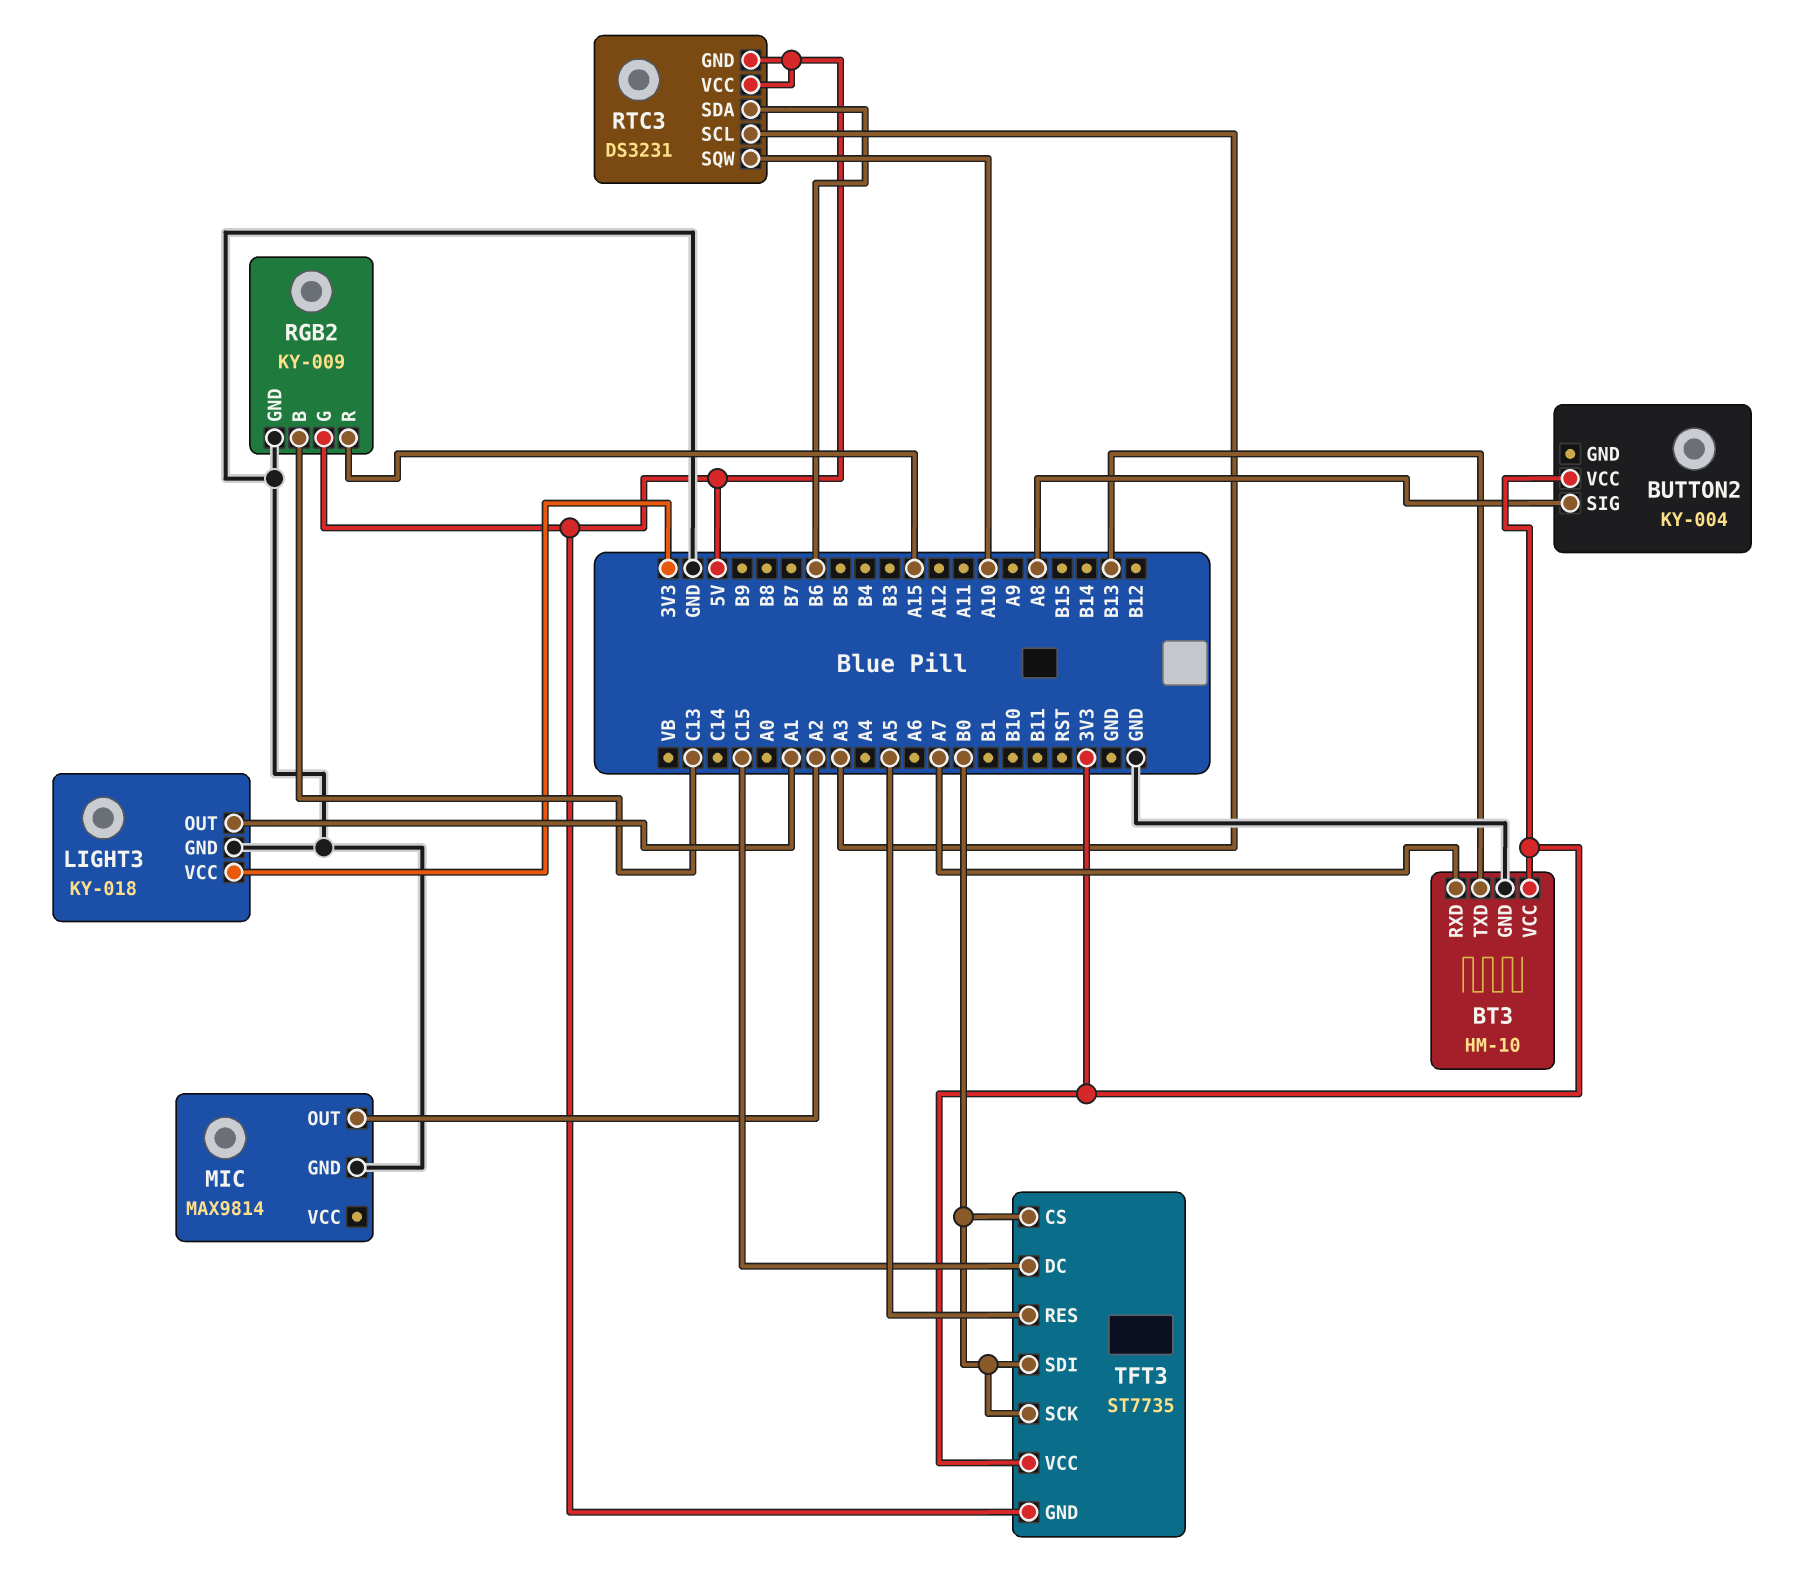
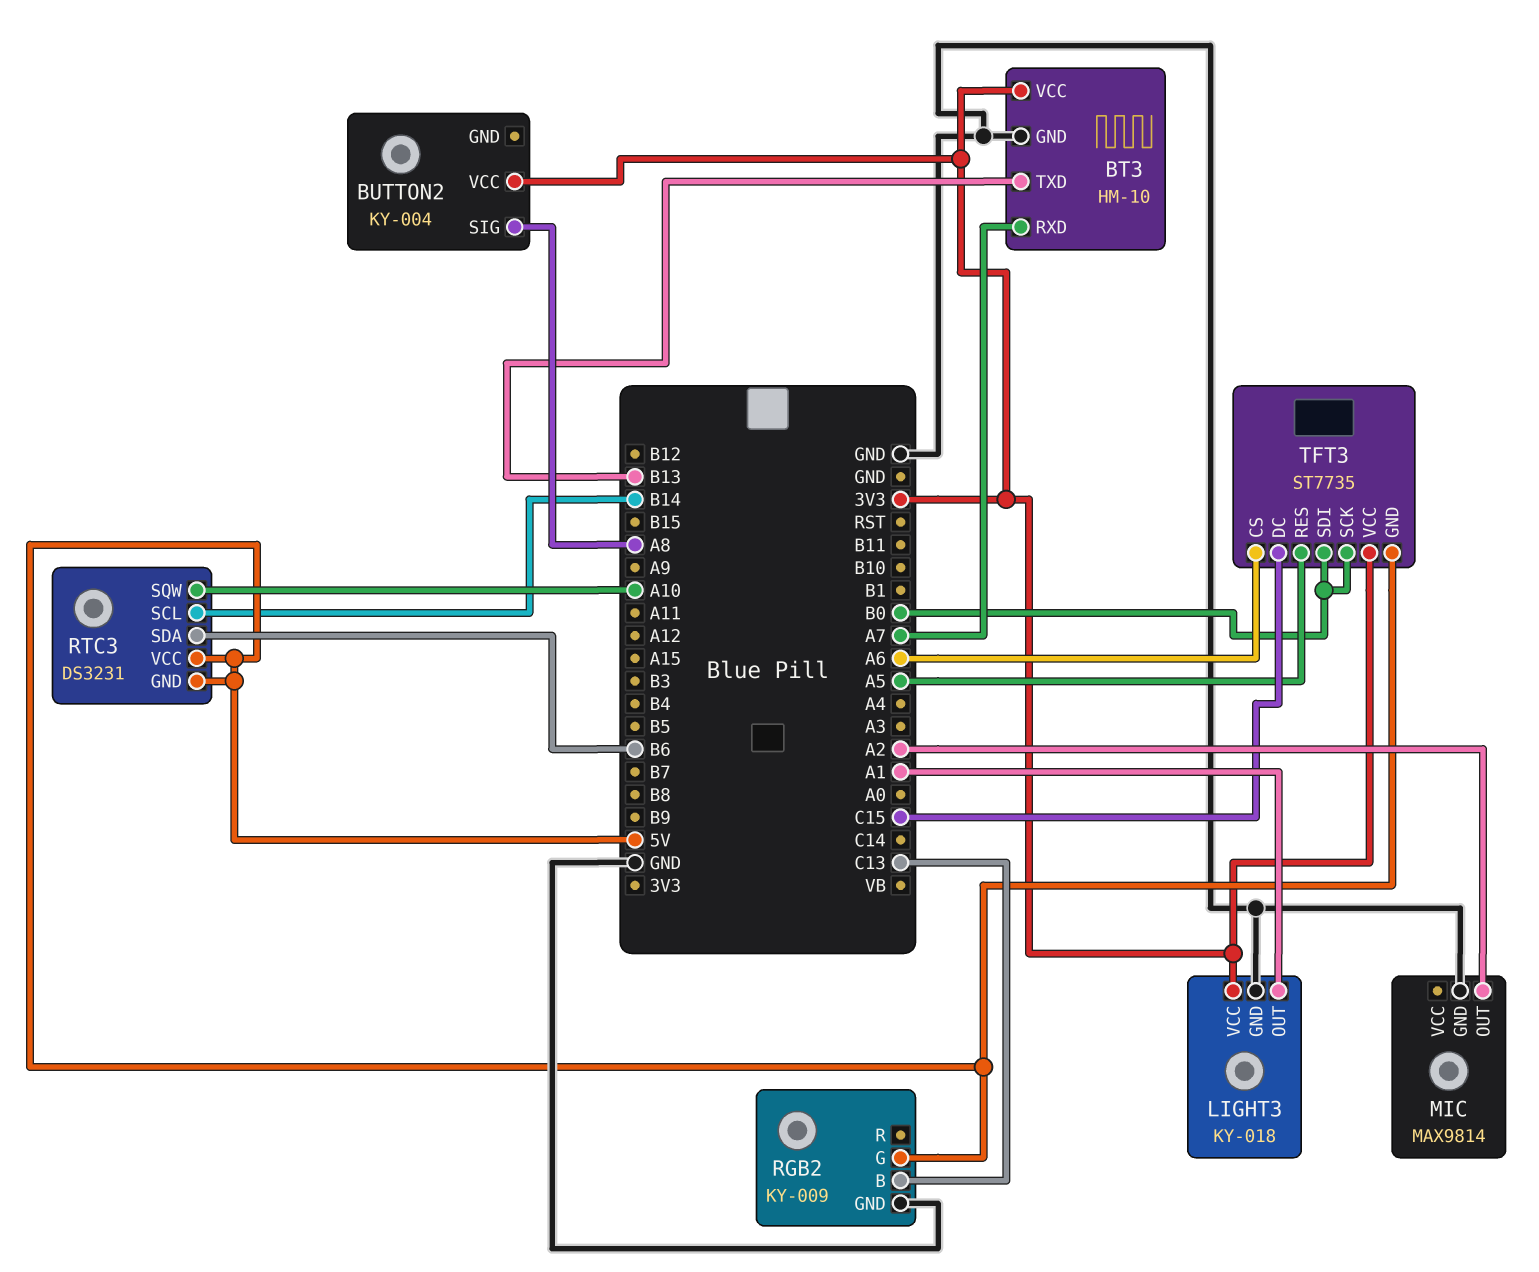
RGB2 pin R: A15 -> none
RTC3 pin SCL: A3 -> B14
TFT3 pin CS: B0 -> A6

